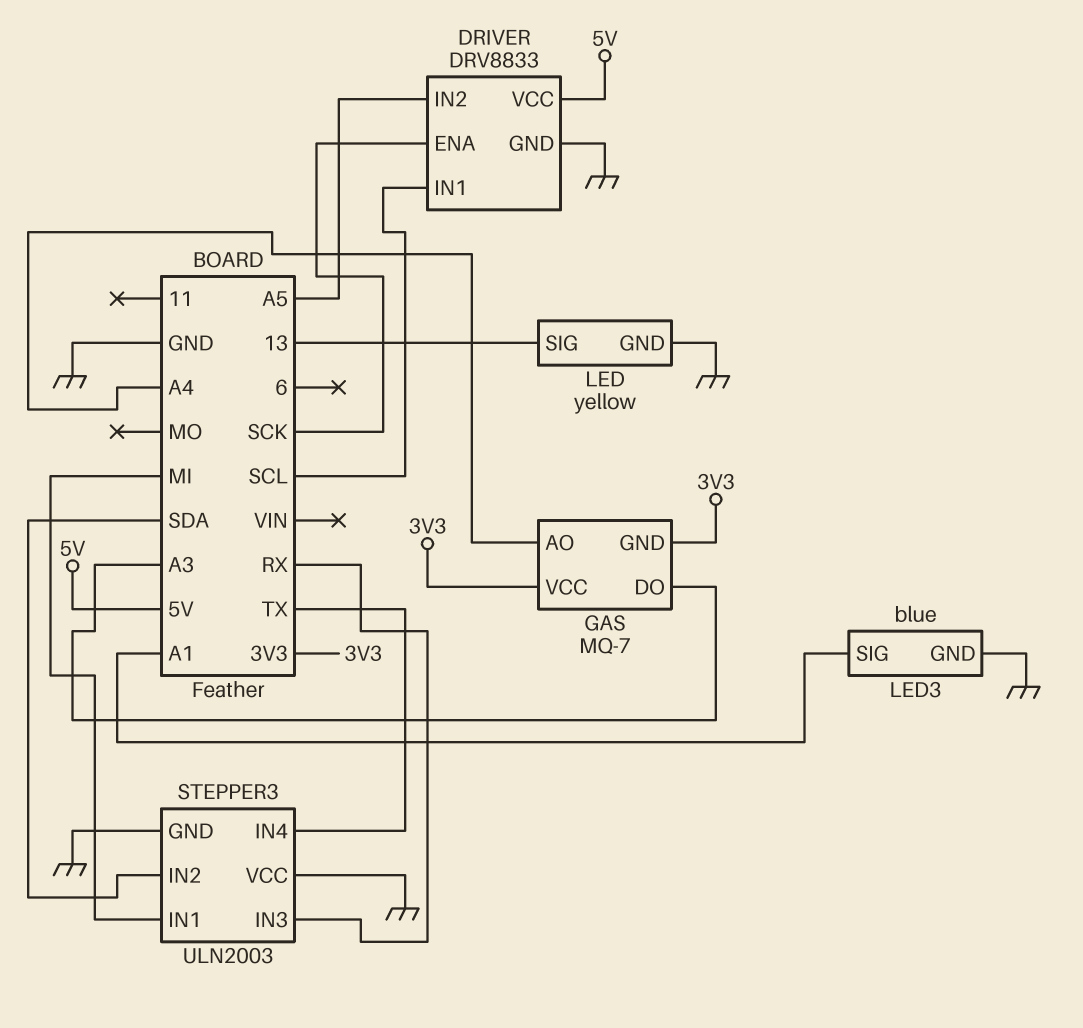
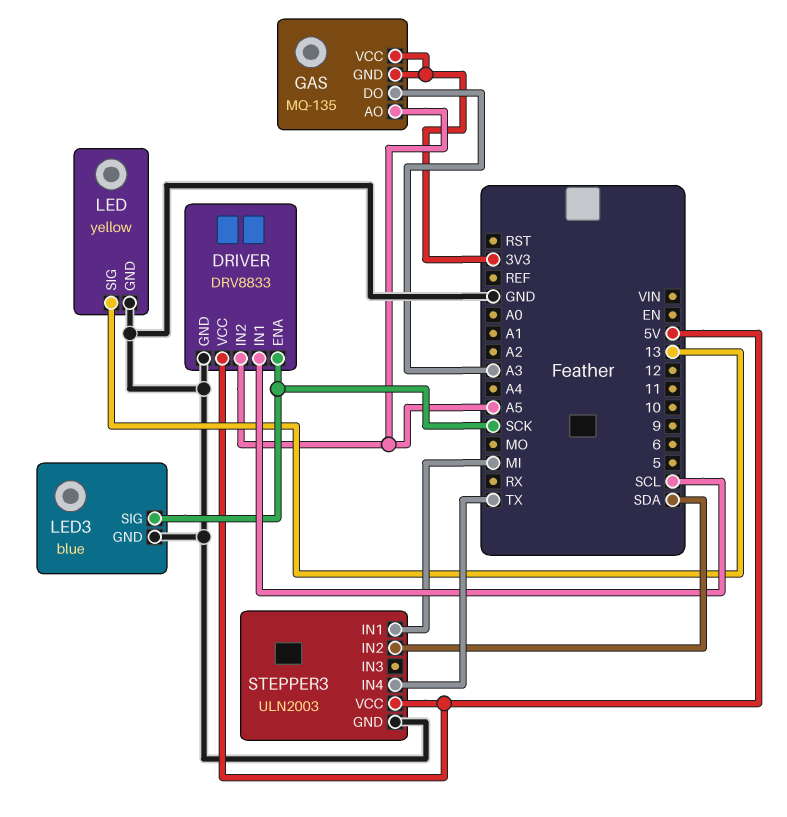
GAS: MQ-7 -> MQ-135
GAS pin AO: A4 -> A5
LED3 pin SIG: A1 -> SCK
STEPPER3 pin IN3: RX -> none
STEPPER3 pin VCC: GND -> 5V

